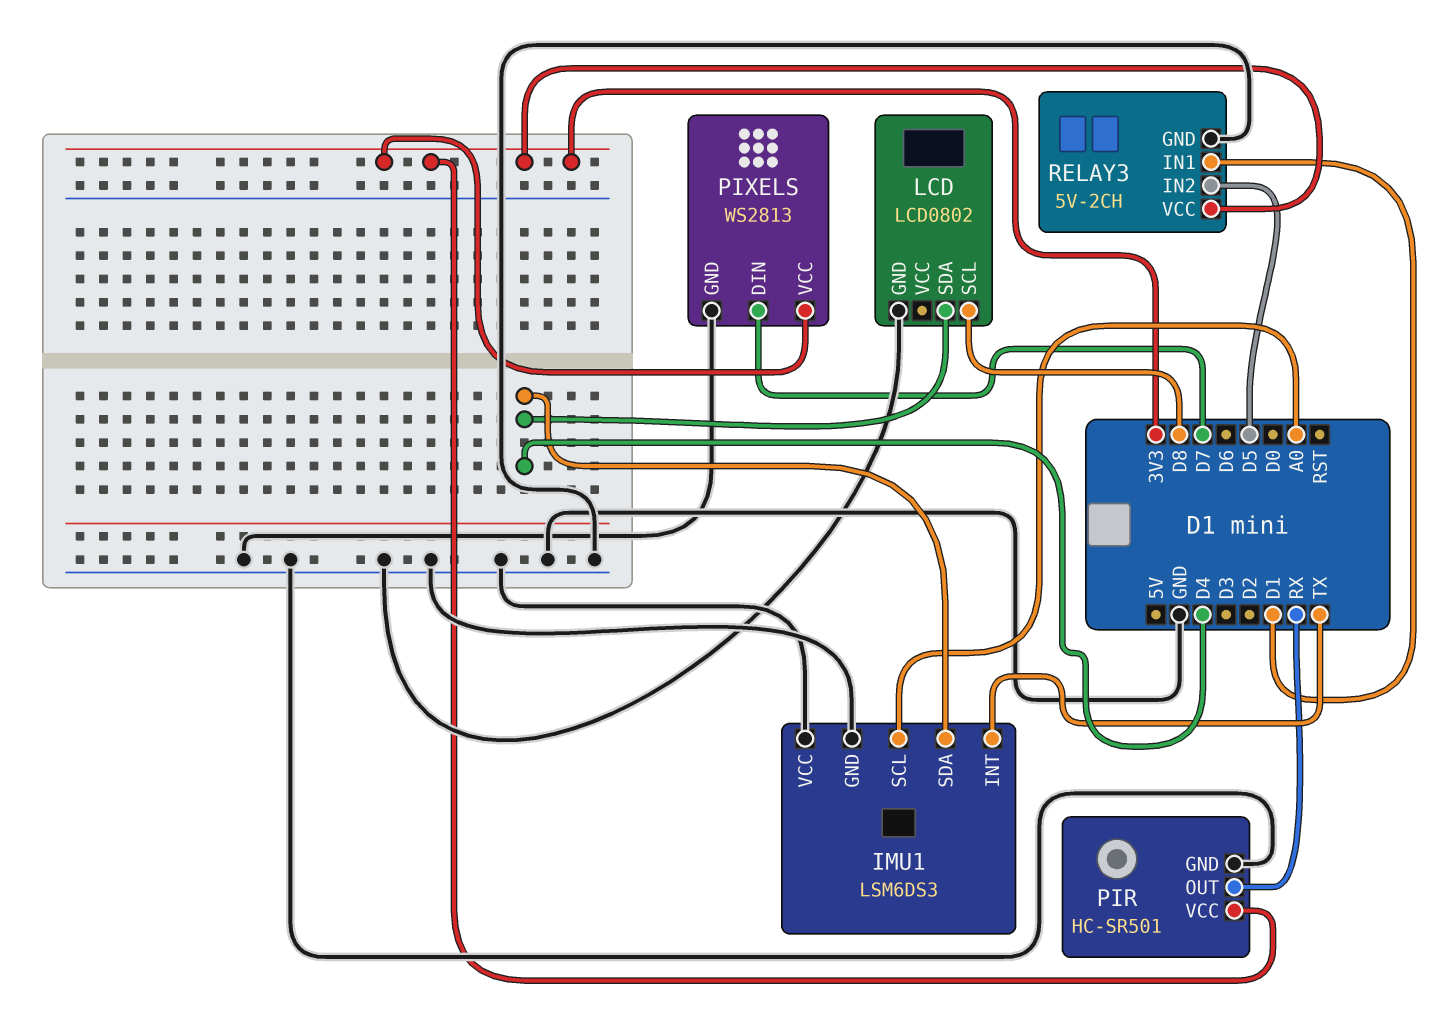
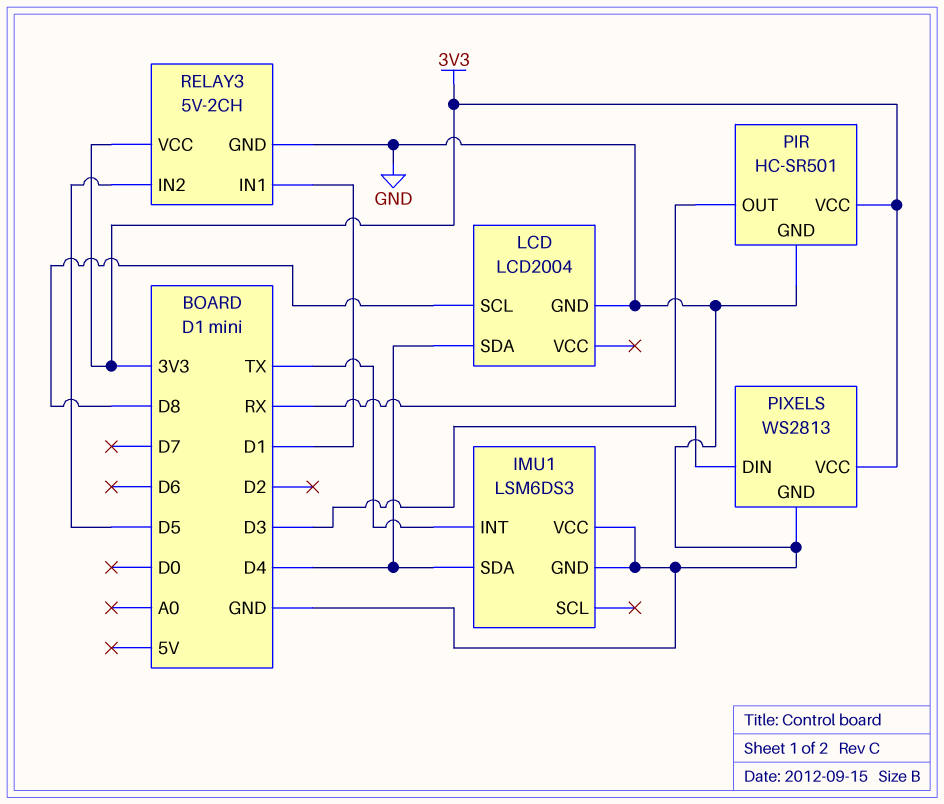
IMU1 pin SCL: A0 -> none
LCD: LCD0802 -> LCD2004
PIXELS pin DIN: D7 -> D3

